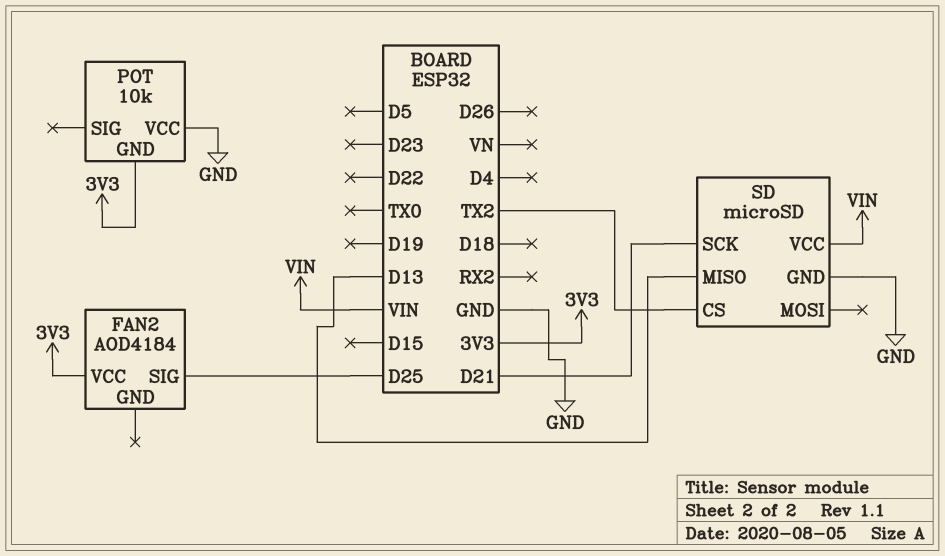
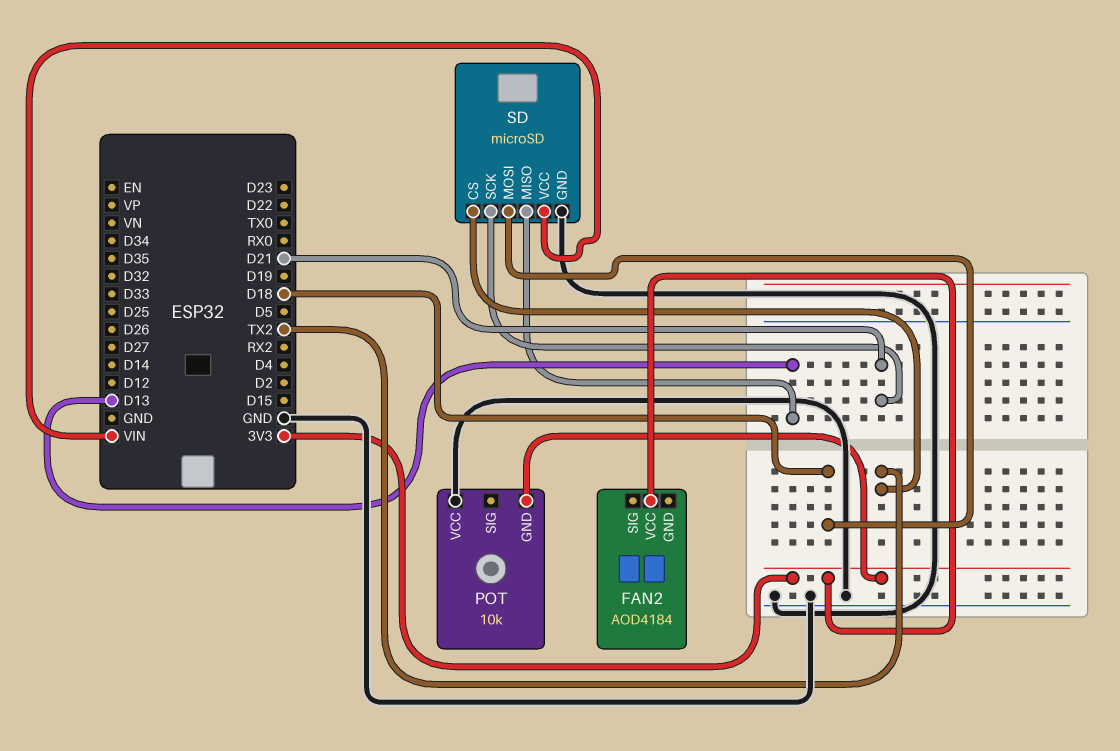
FAN2 pin SIG: D25 -> none
SD pin MOSI: none -> D18

